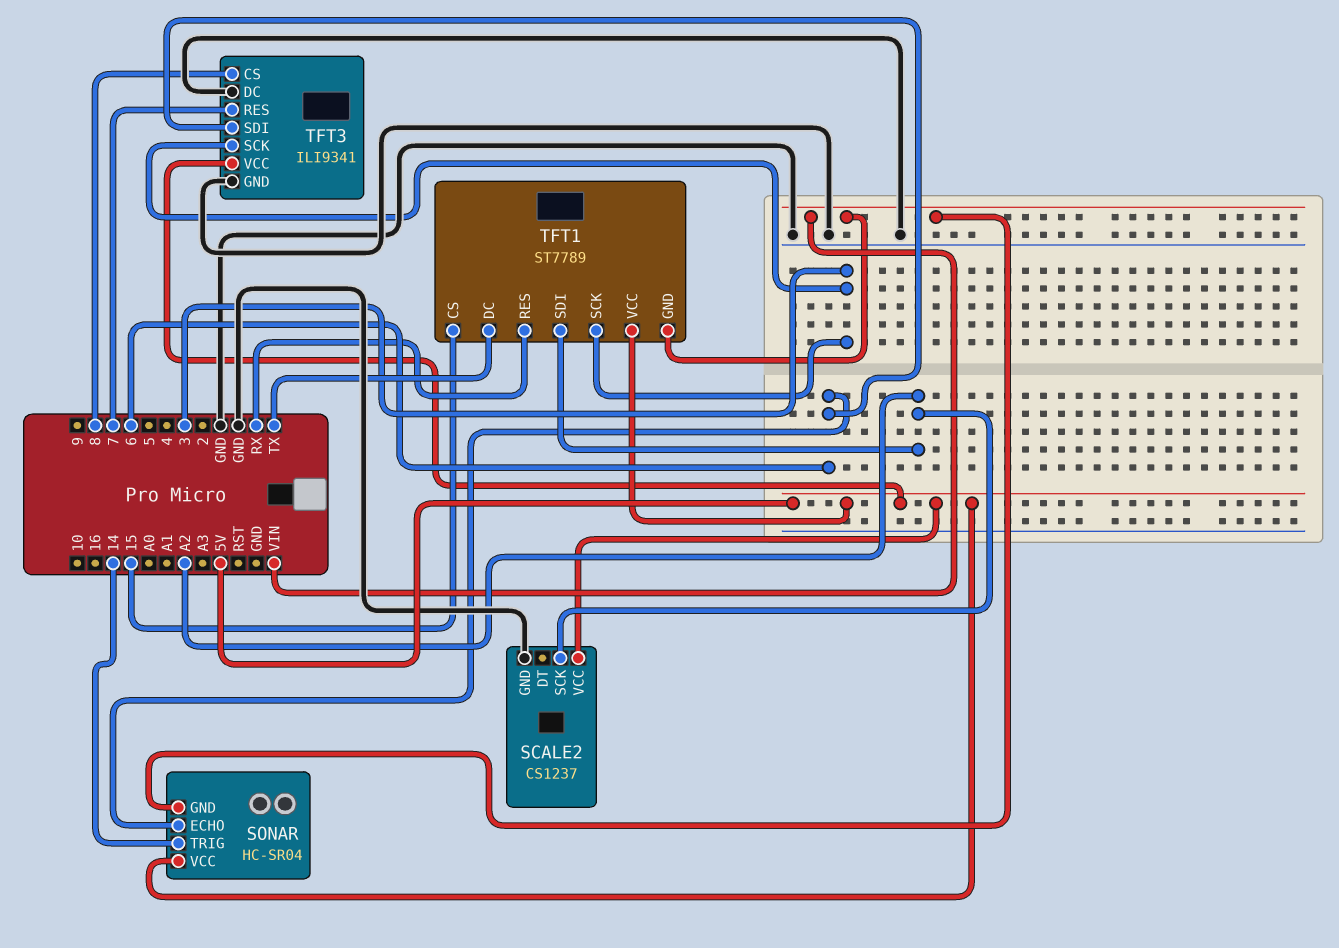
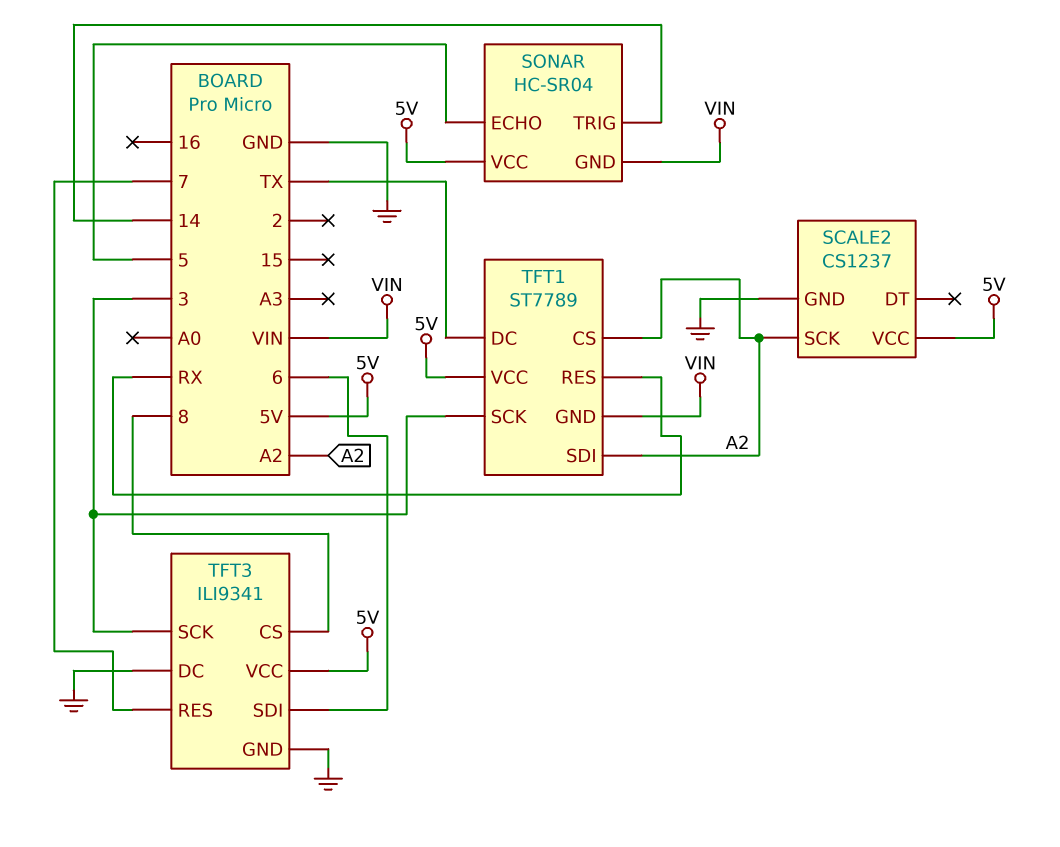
SONAR pin ECHO: 6 -> 5
TFT1 pin CS: 15 -> A2

